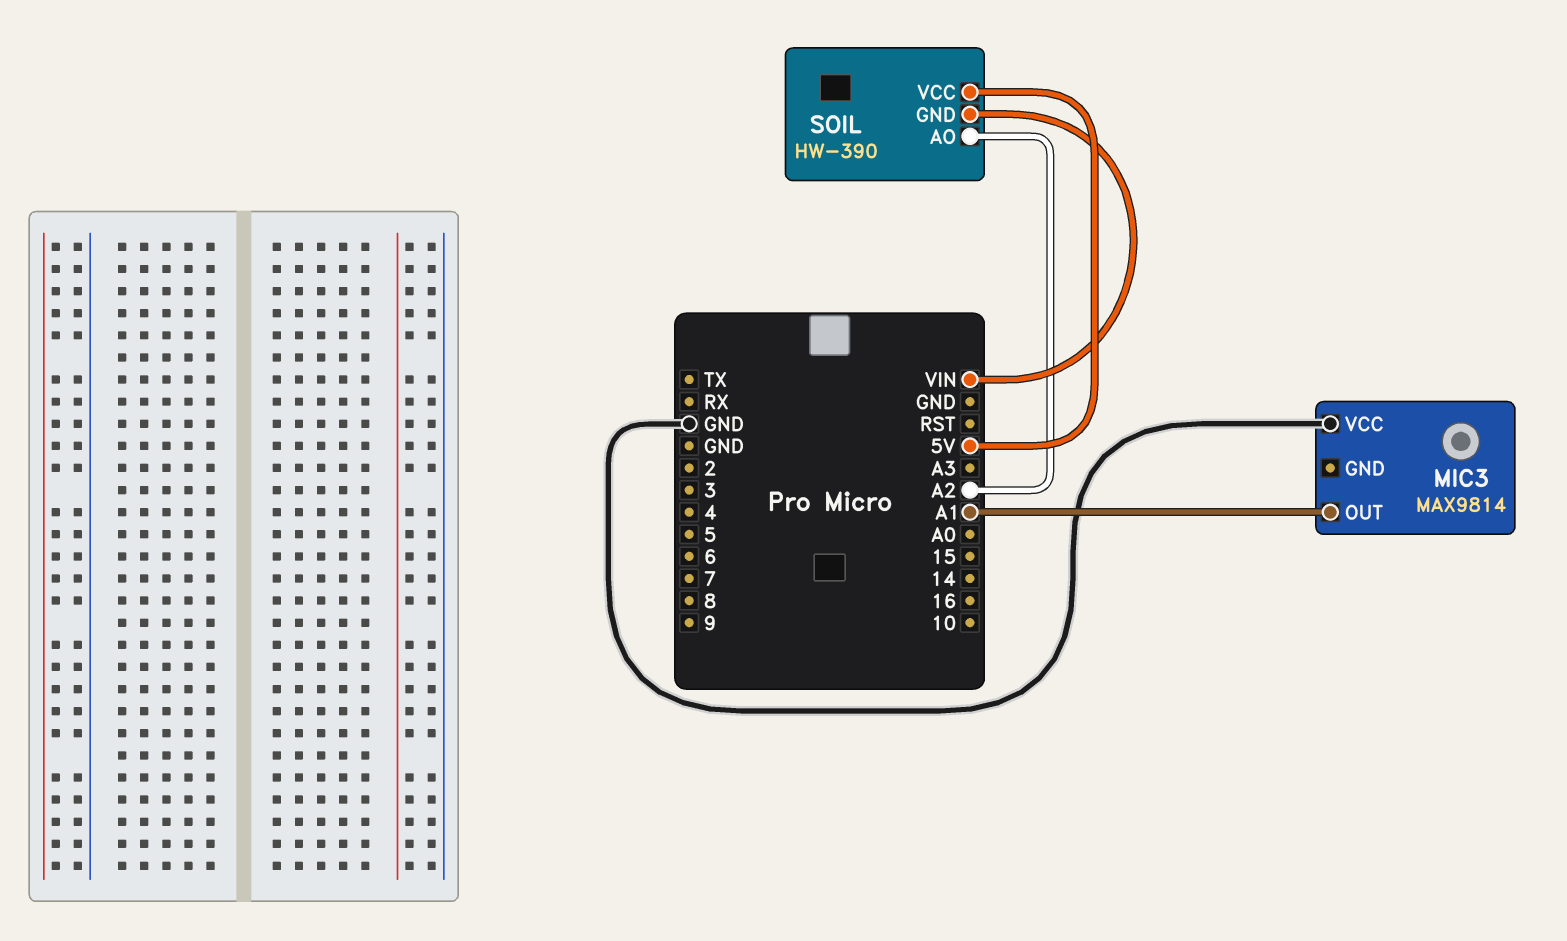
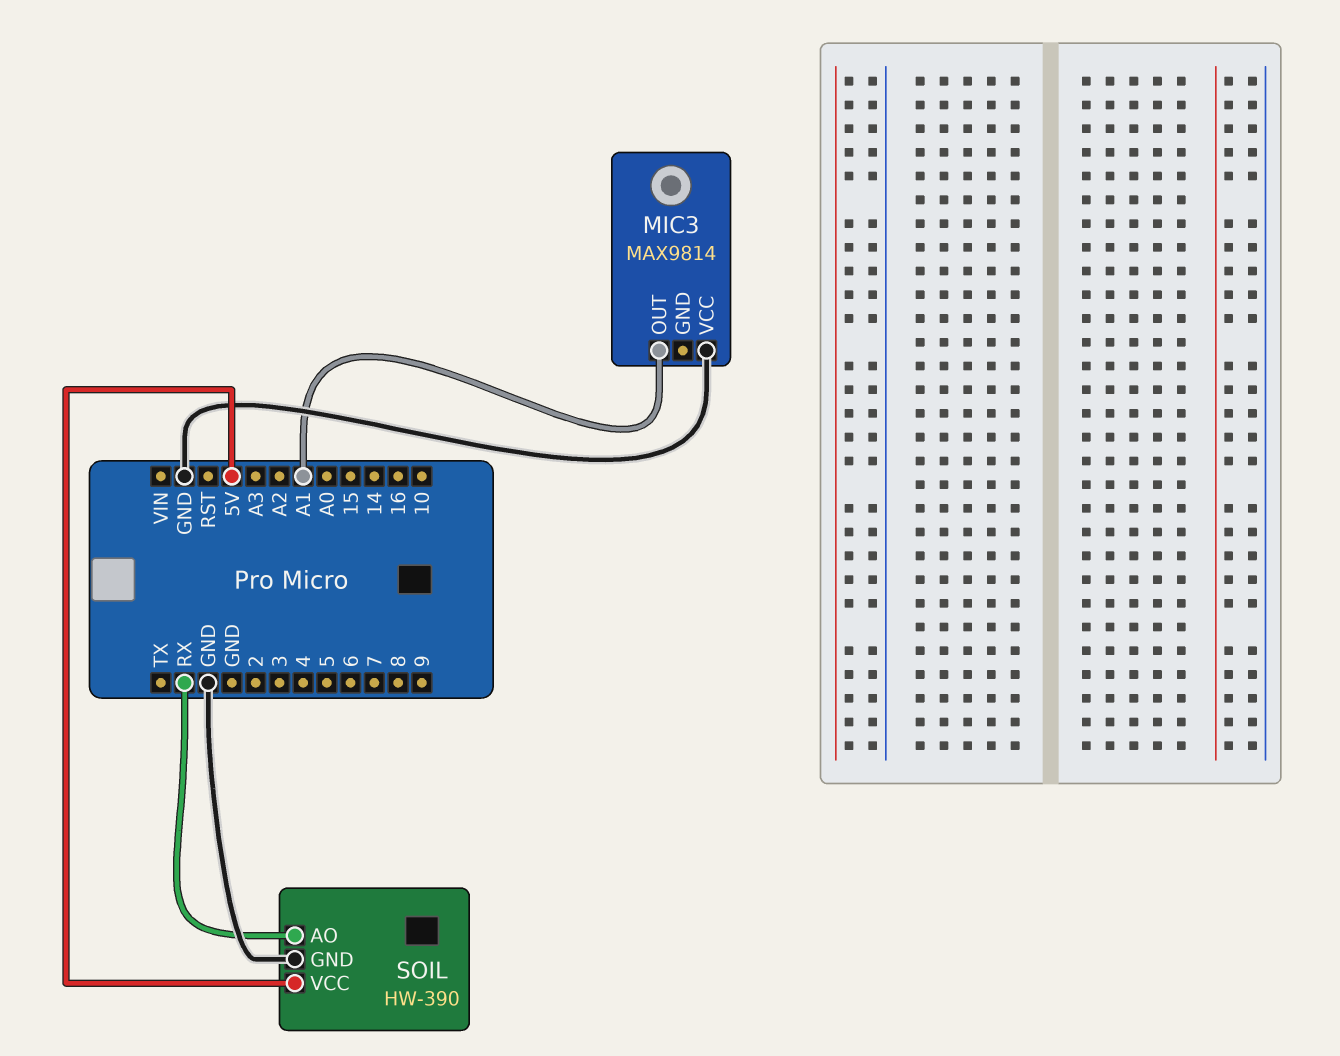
SOIL pin AO: A2 -> RX
SOIL pin GND: VIN -> GND

